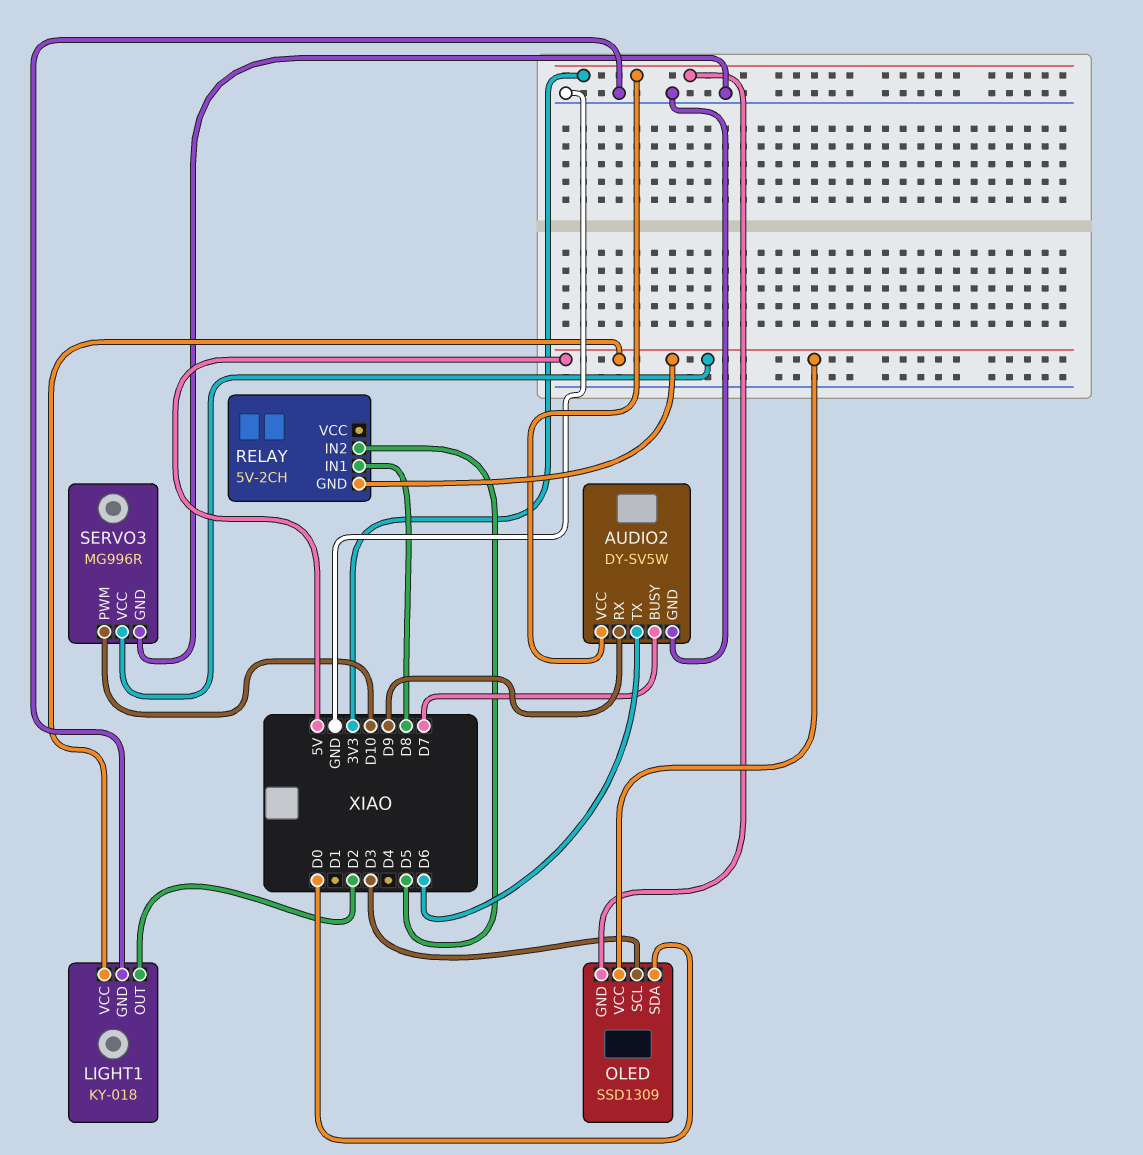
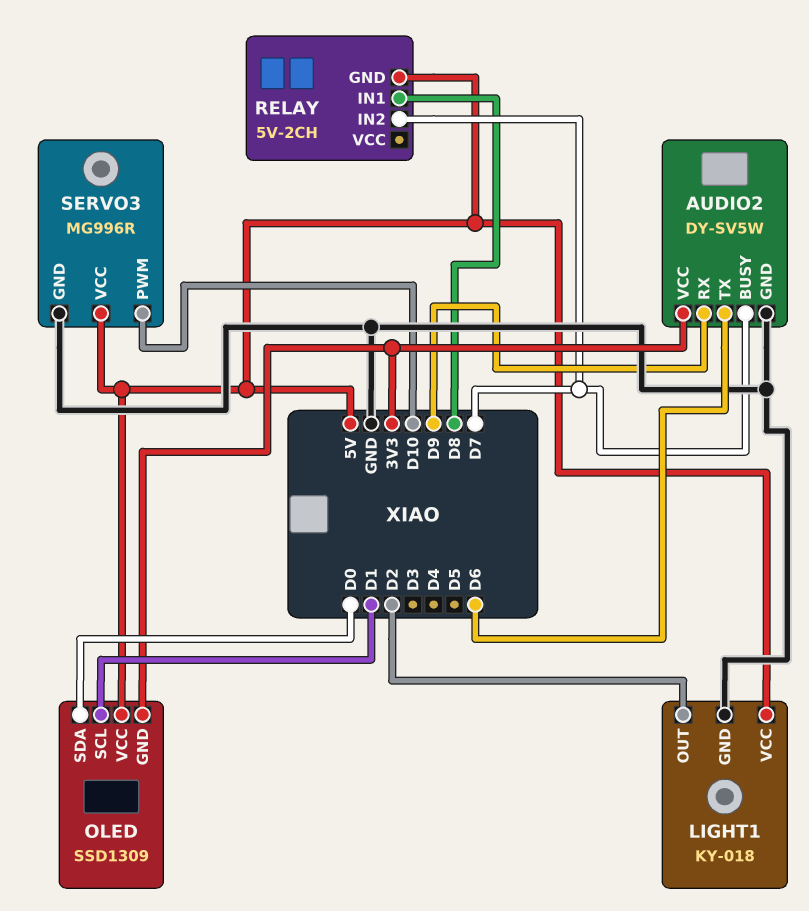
OLED pin SCL: D3 -> D1
RELAY pin IN2: D5 -> D7

